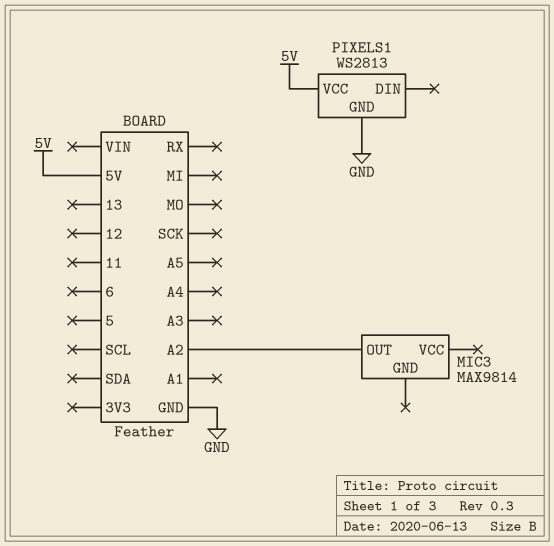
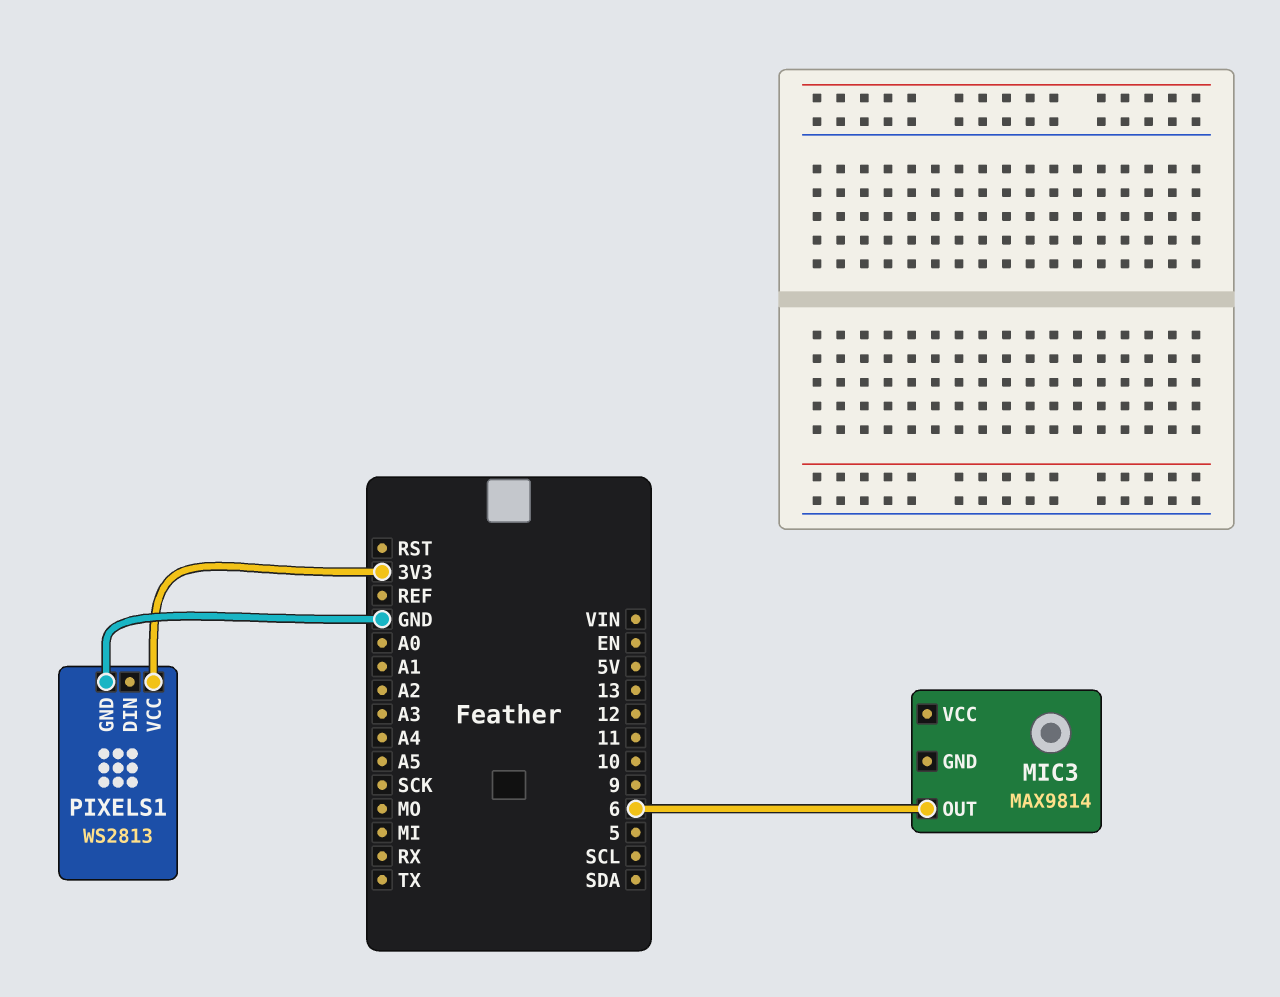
MIC3 pin OUT: A2 -> 6
PIXELS1 pin VCC: 5V -> 3V3

